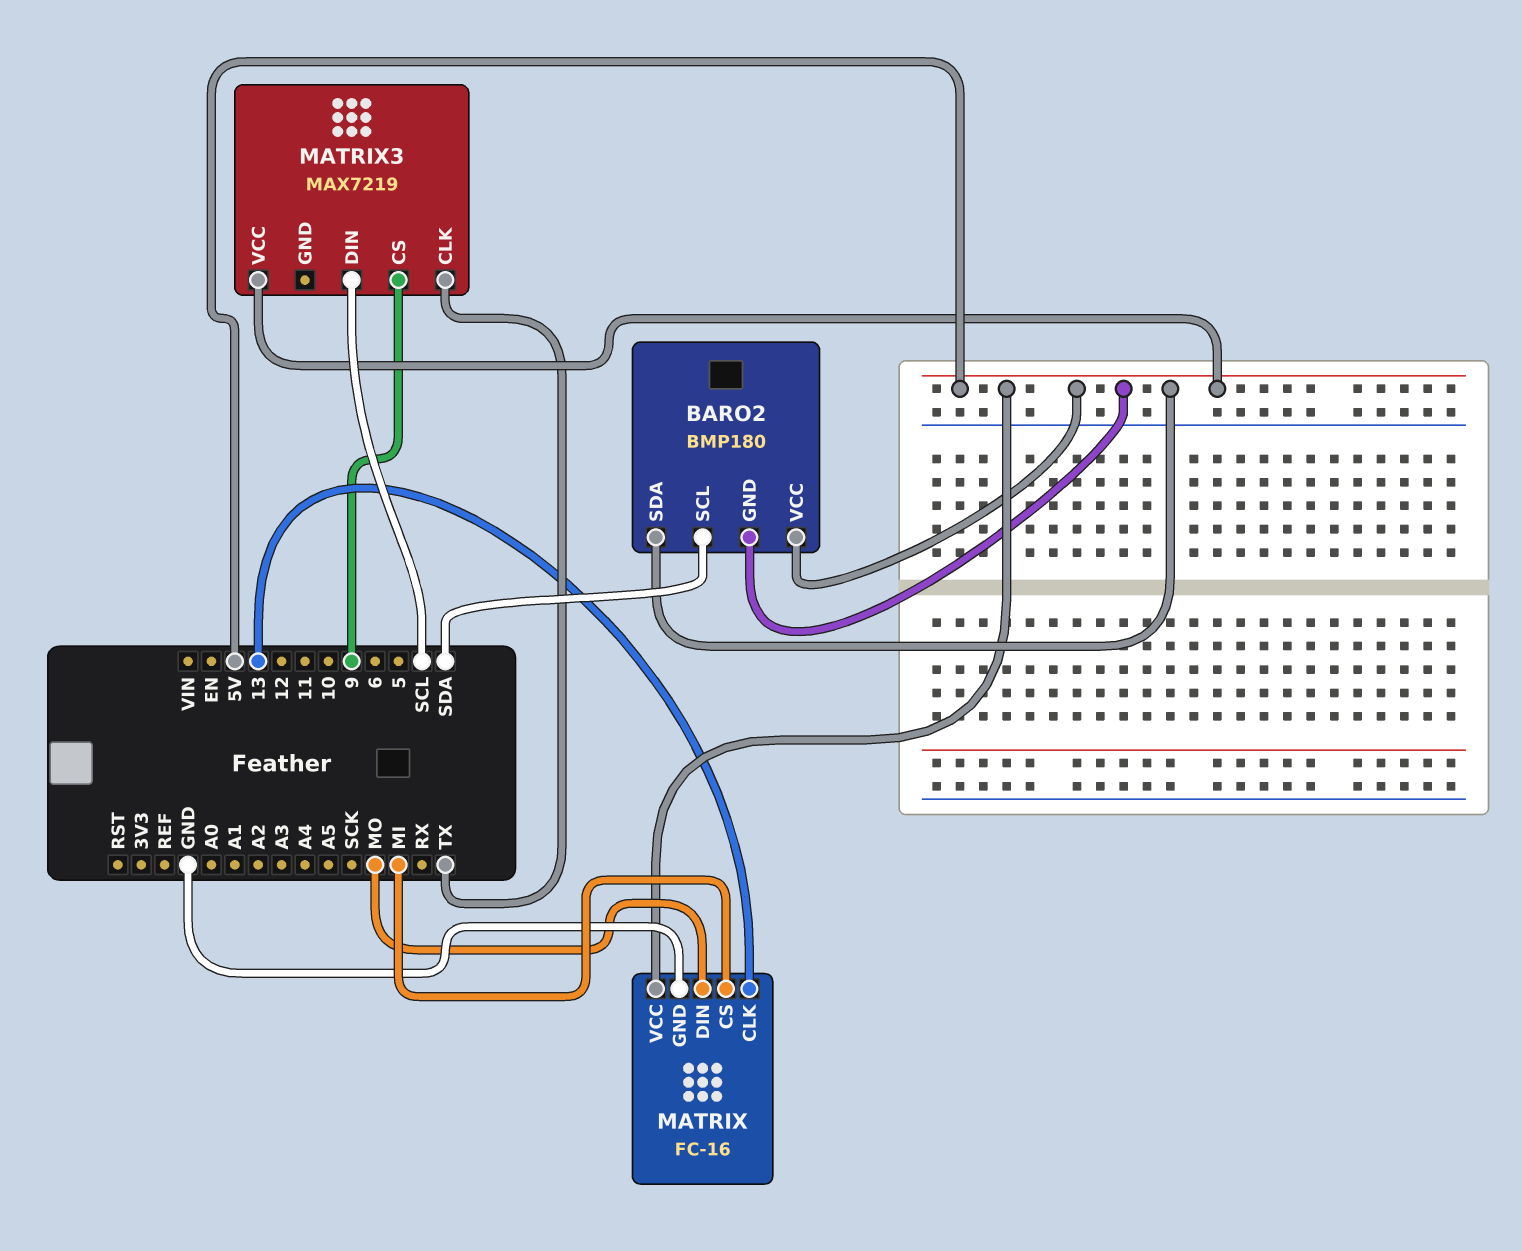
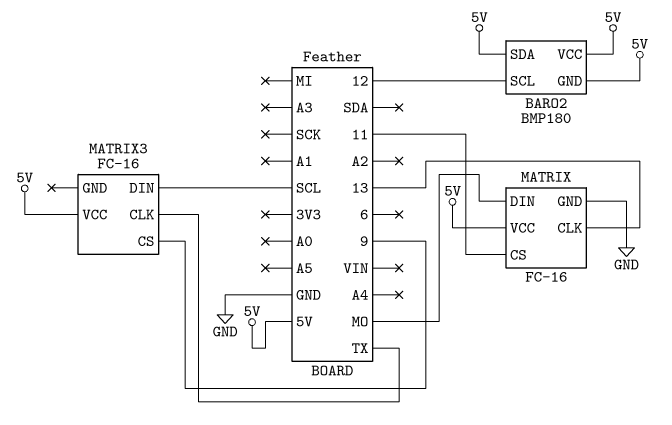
BARO2 pin SCL: SDA -> 12
MATRIX pin CS: MI -> 11
MATRIX3: MAX7219 -> FC-16

